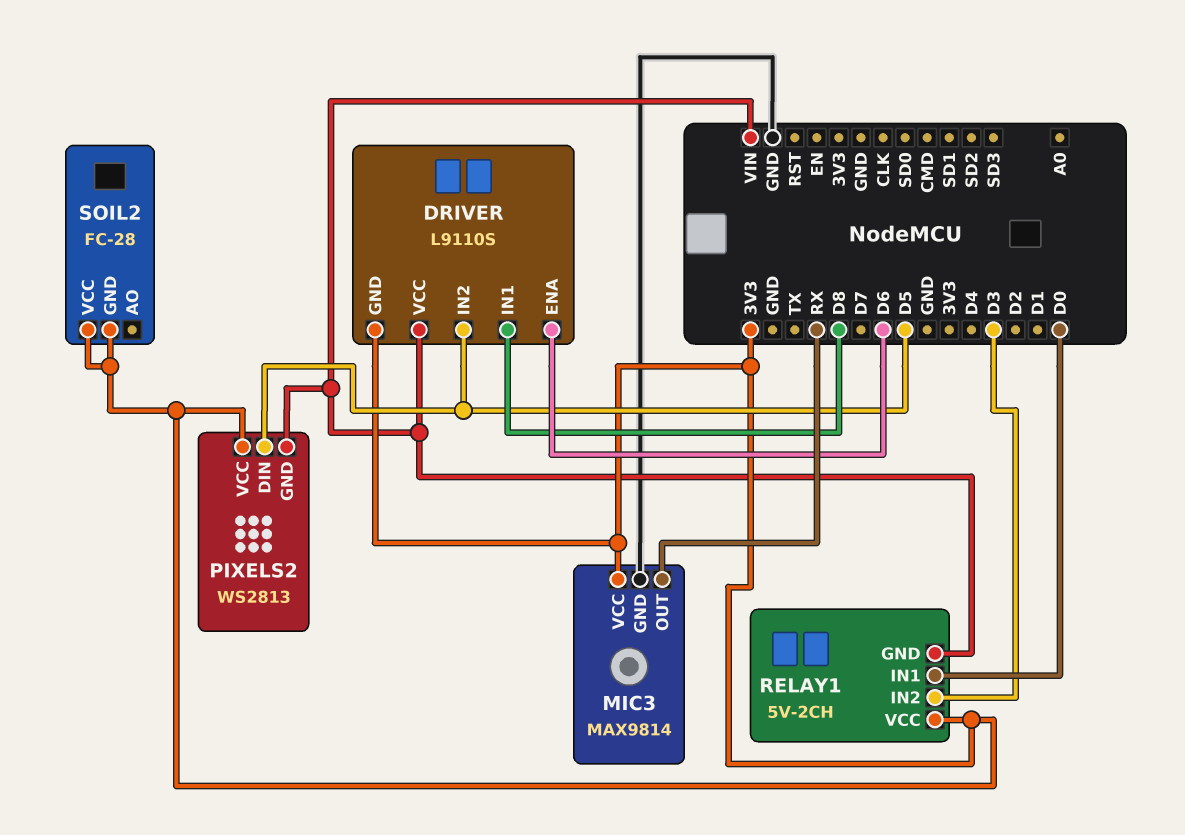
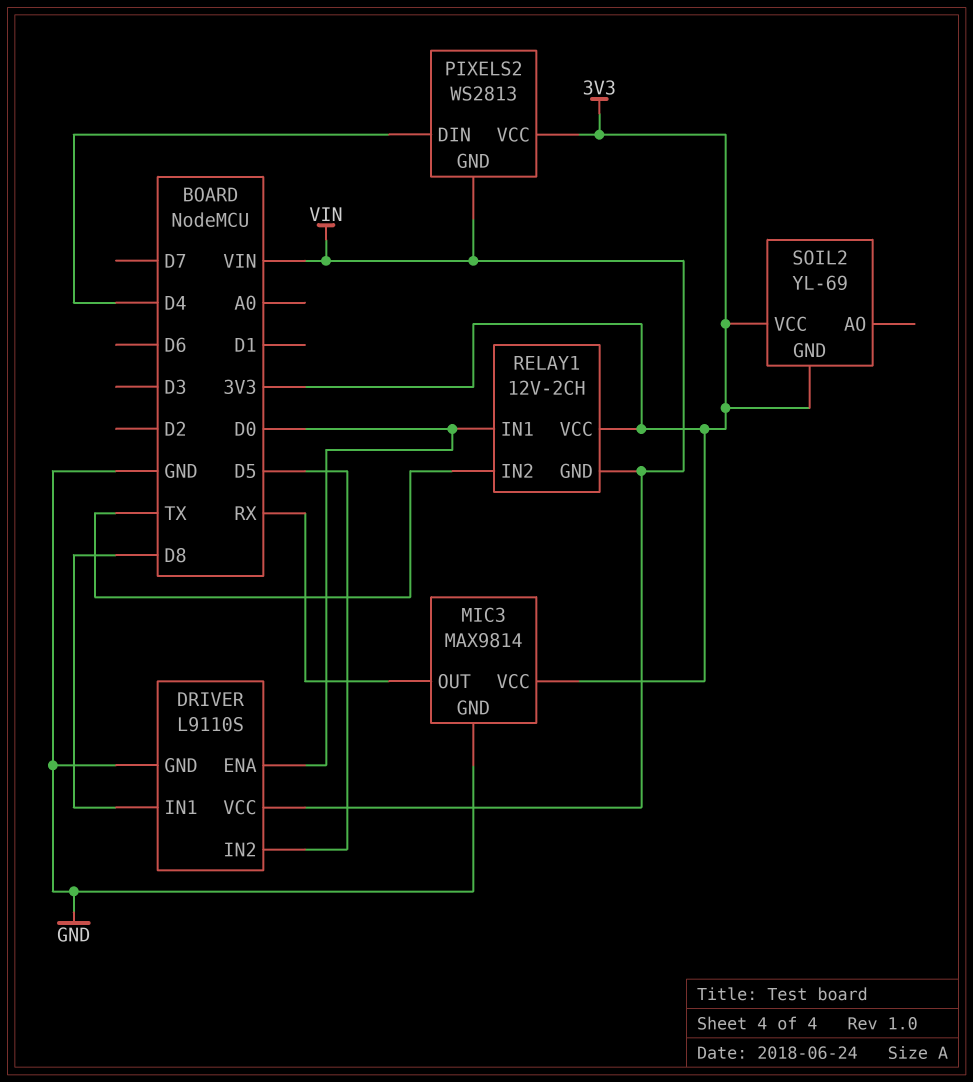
DRIVER pin ENA: D6 -> D0
DRIVER pin GND: 3V3 -> GND
PIXELS2 pin DIN: D5 -> D4
RELAY1: 5V-2CH -> 12V-2CH
RELAY1 pin IN2: D3 -> TX
SOIL2: FC-28 -> YL-69

